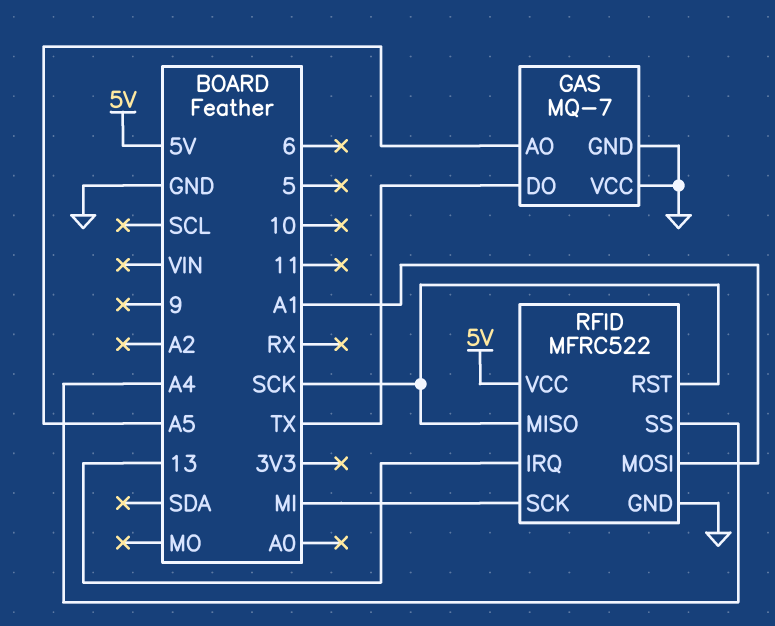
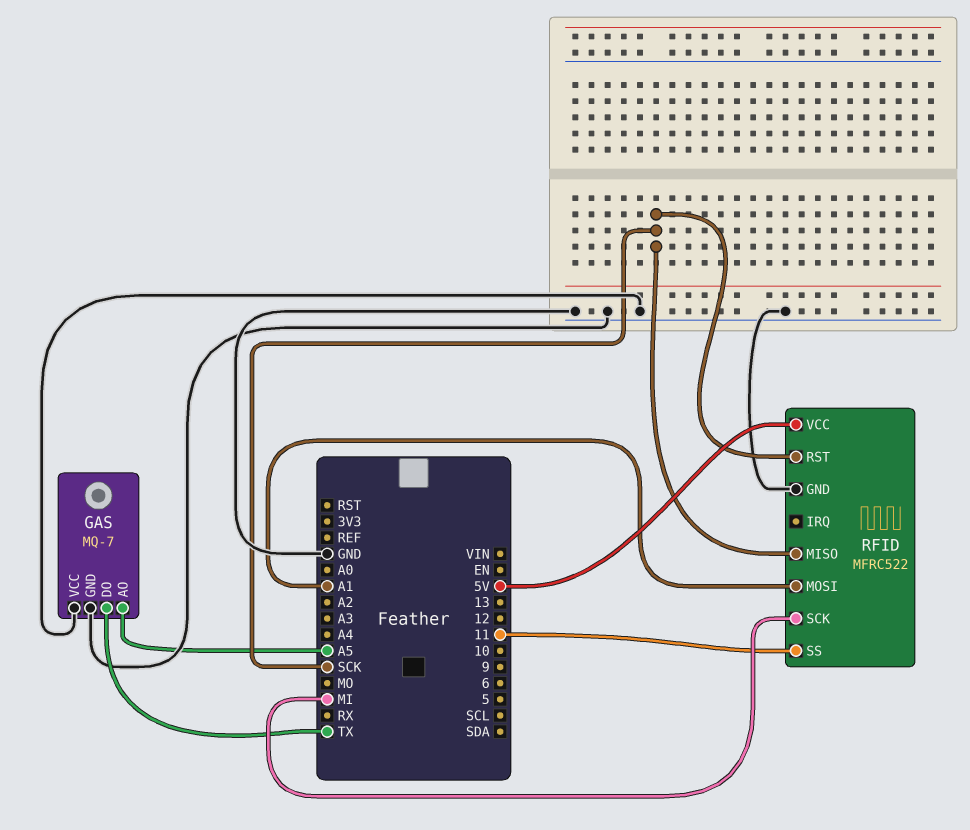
RFID pin IRQ: 13 -> none
RFID pin SS: A4 -> 11

